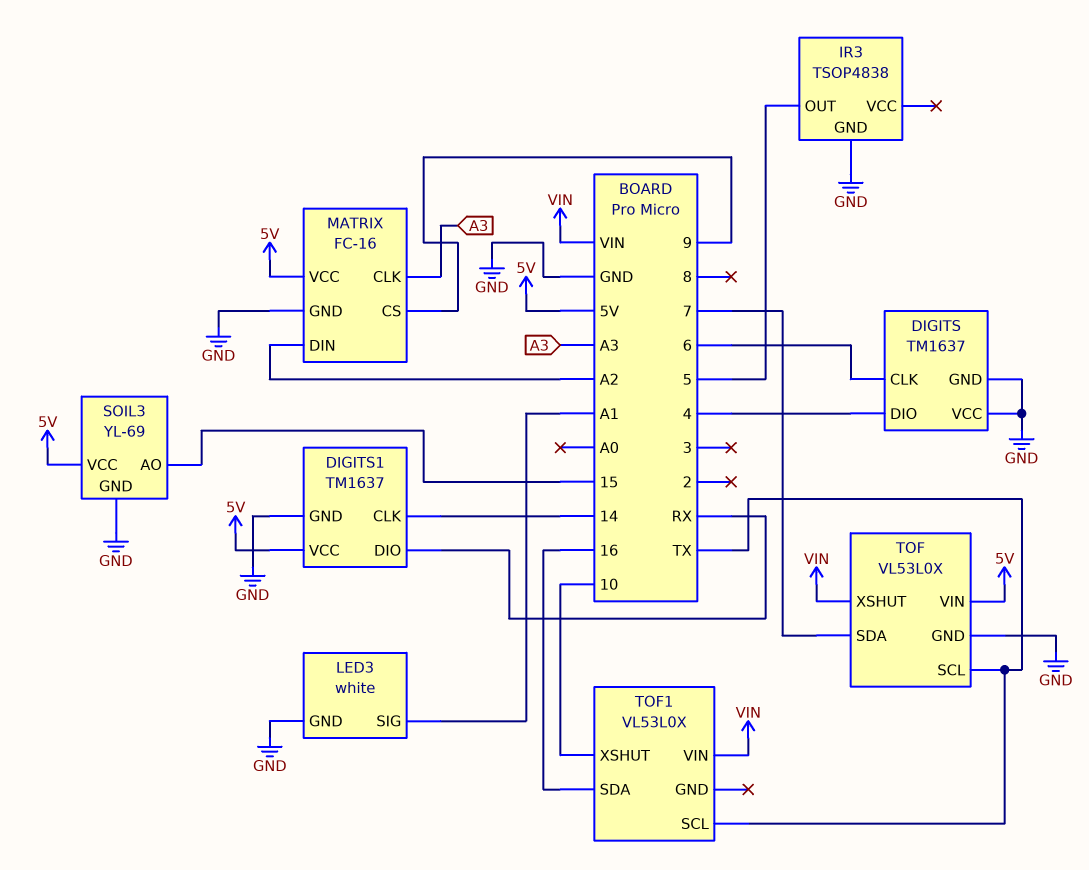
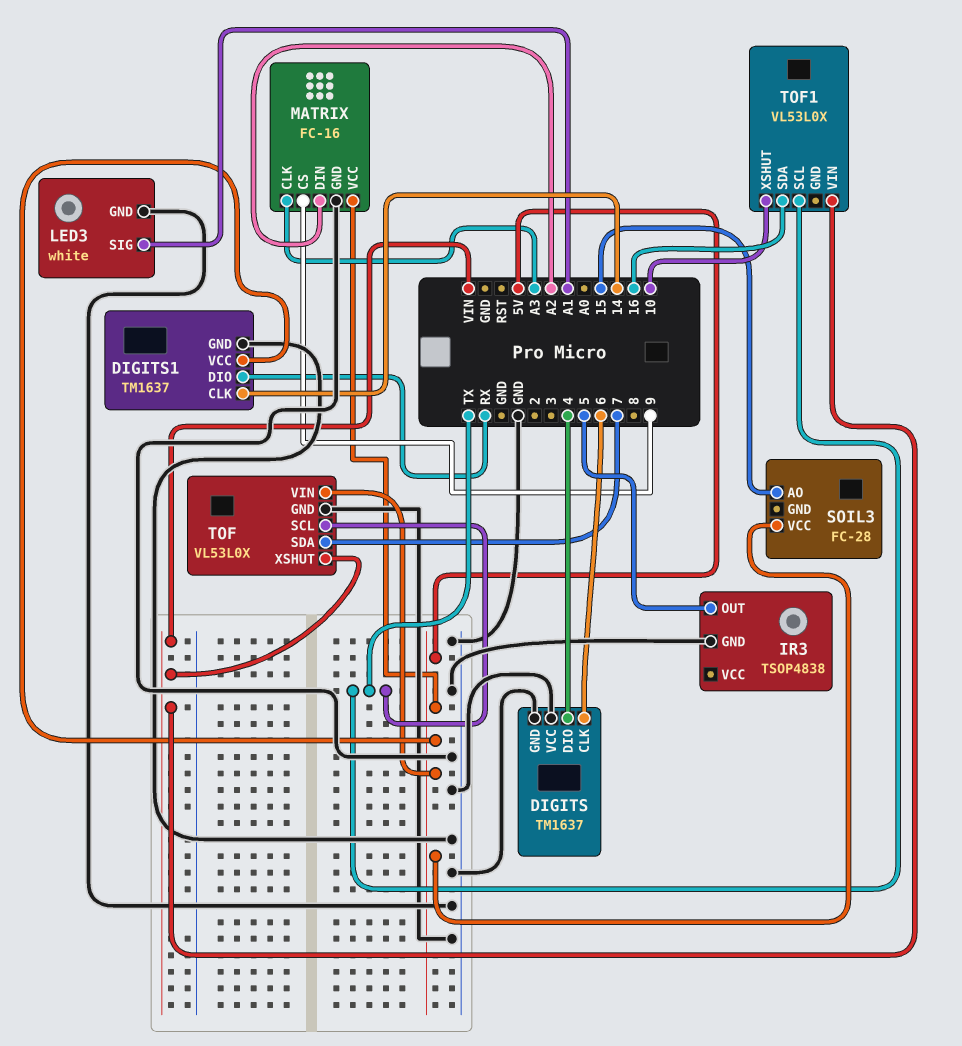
SOIL3: YL-69 -> FC-28
SOIL3 pin GND: GND -> none

